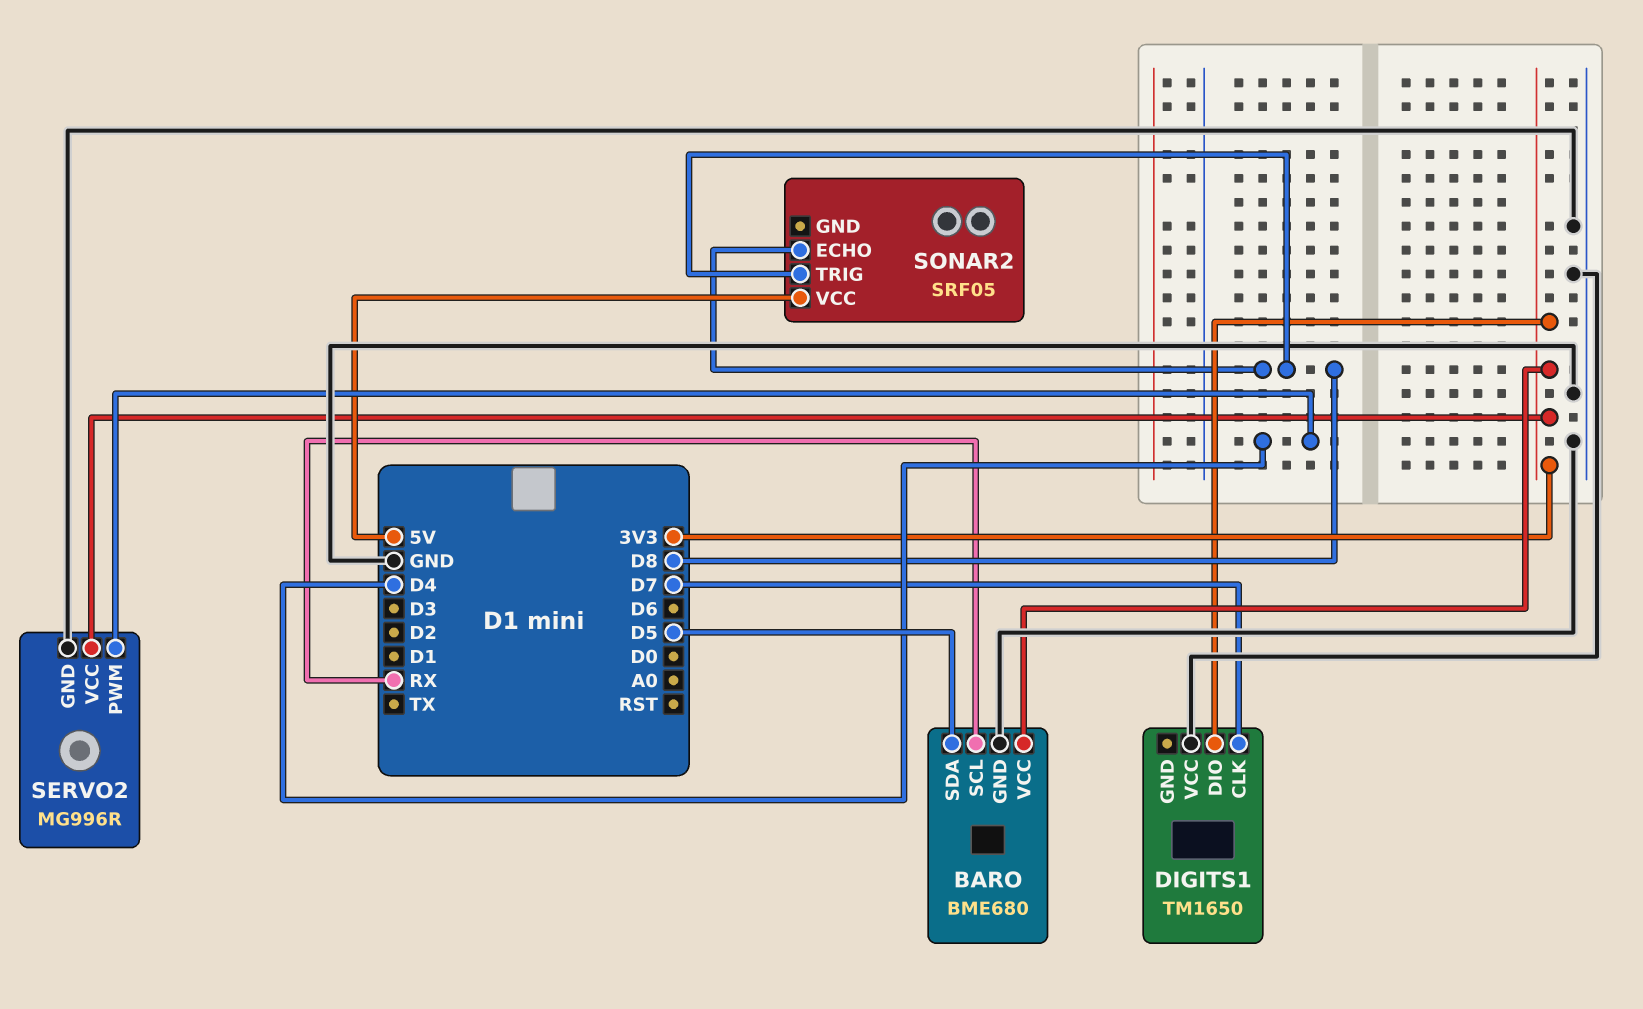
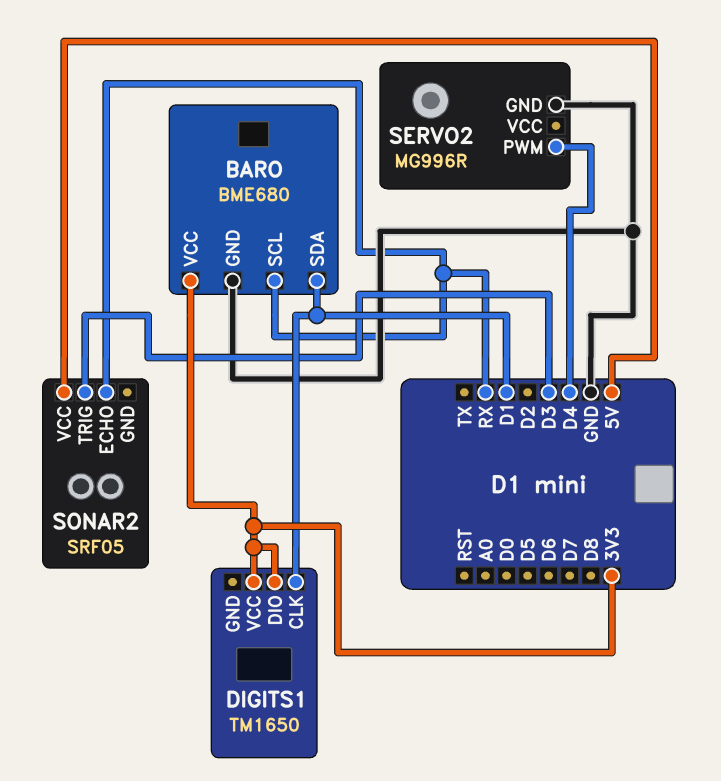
BARO pin SDA: D5 -> D1
DIGITS1 pin CLK: D7 -> D1
DIGITS1 pin VCC: GND -> 3V3
SERVO2 pin VCC: 3V3 -> none
SONAR2 pin ECHO: D8 -> RX
SONAR2 pin TRIG: D8 -> D3

